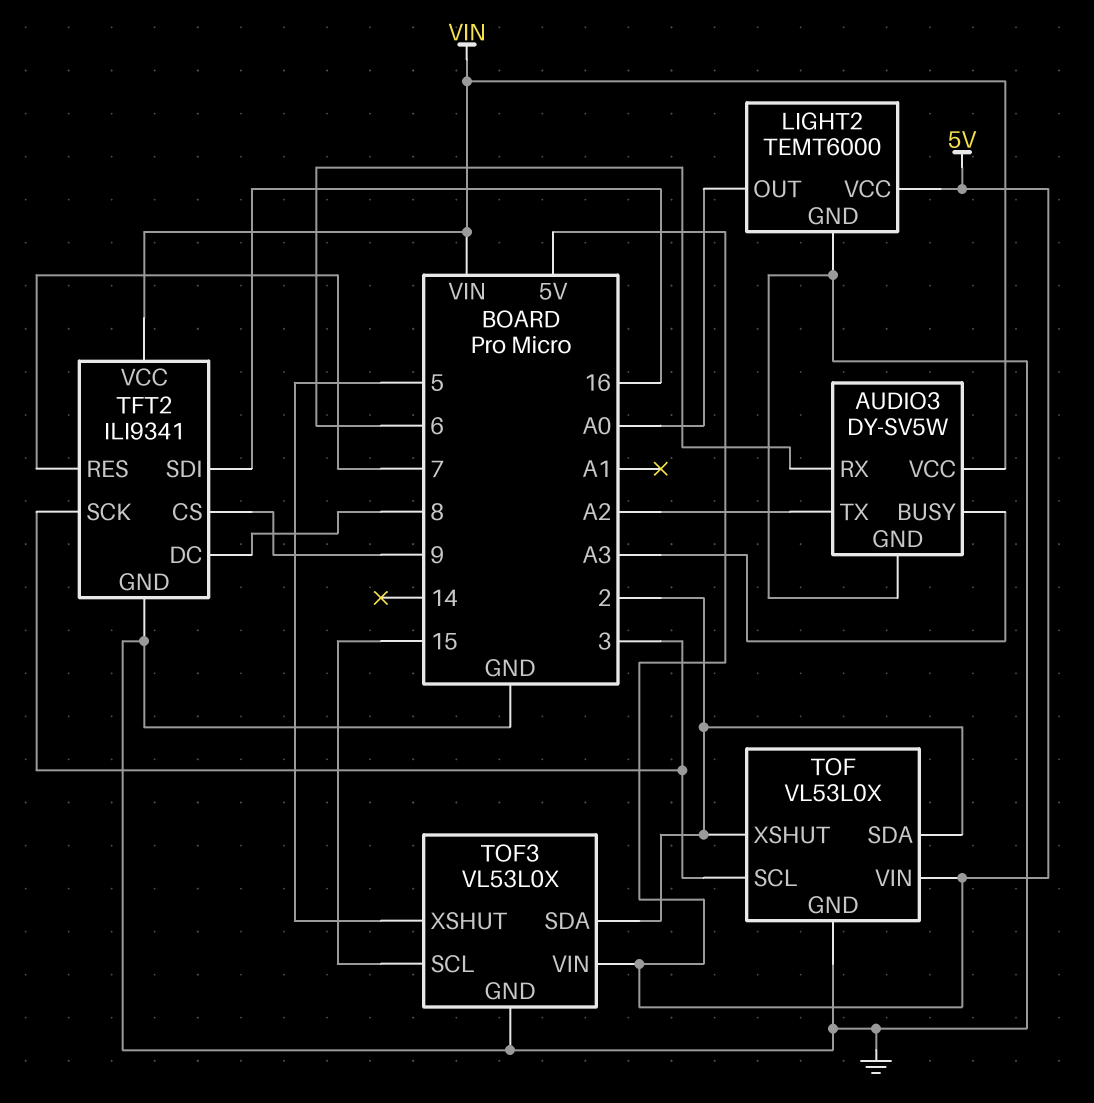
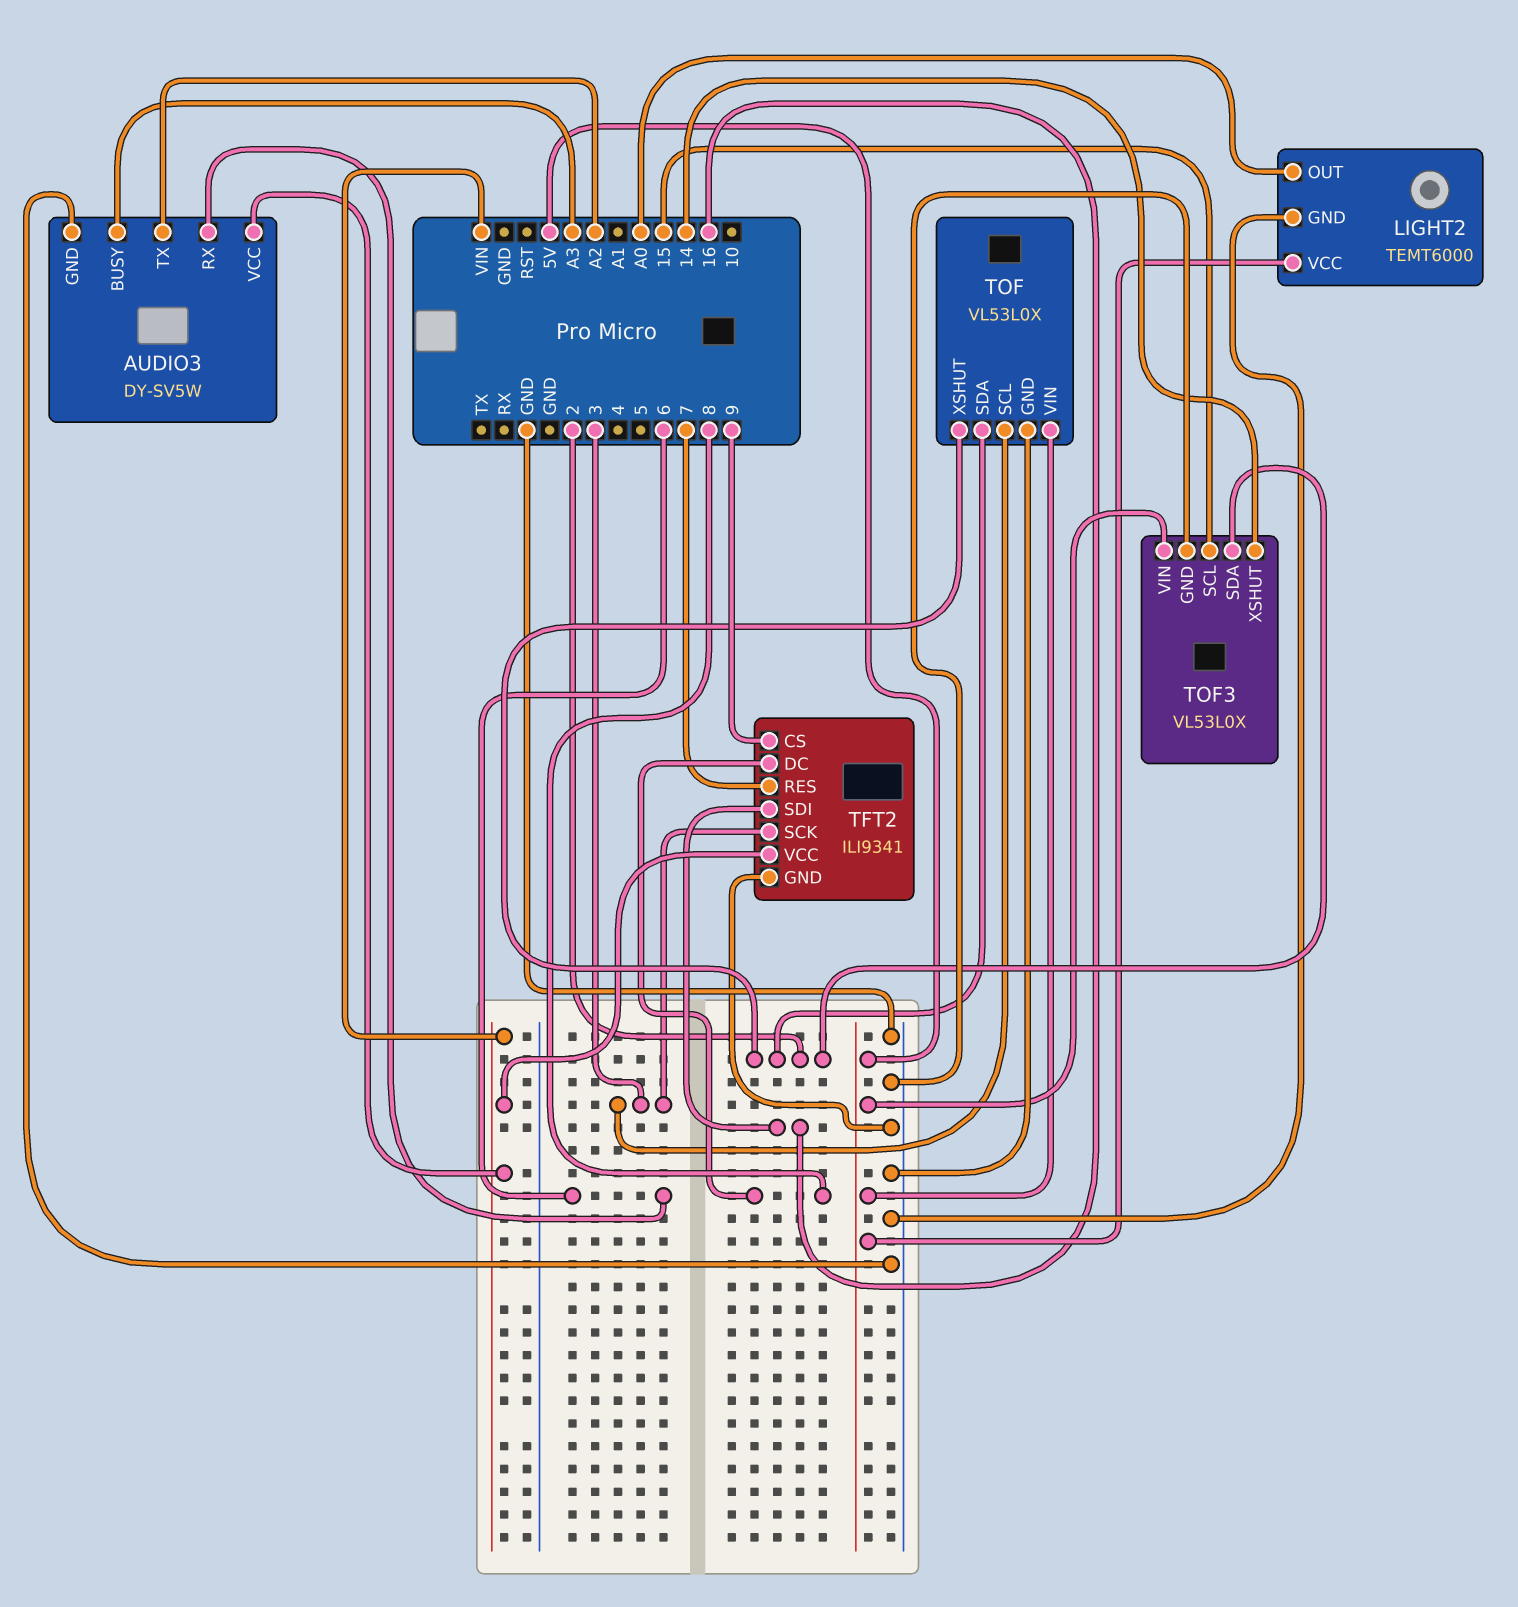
TOF3 pin XSHUT: 5 -> 14

